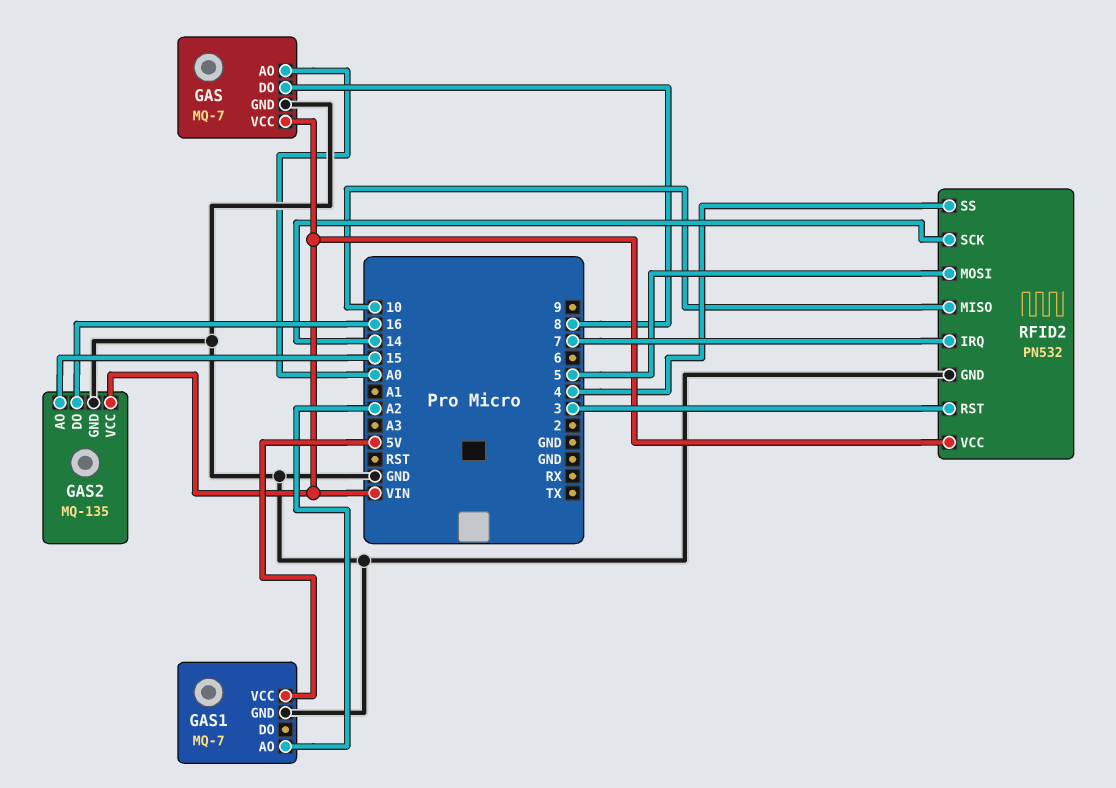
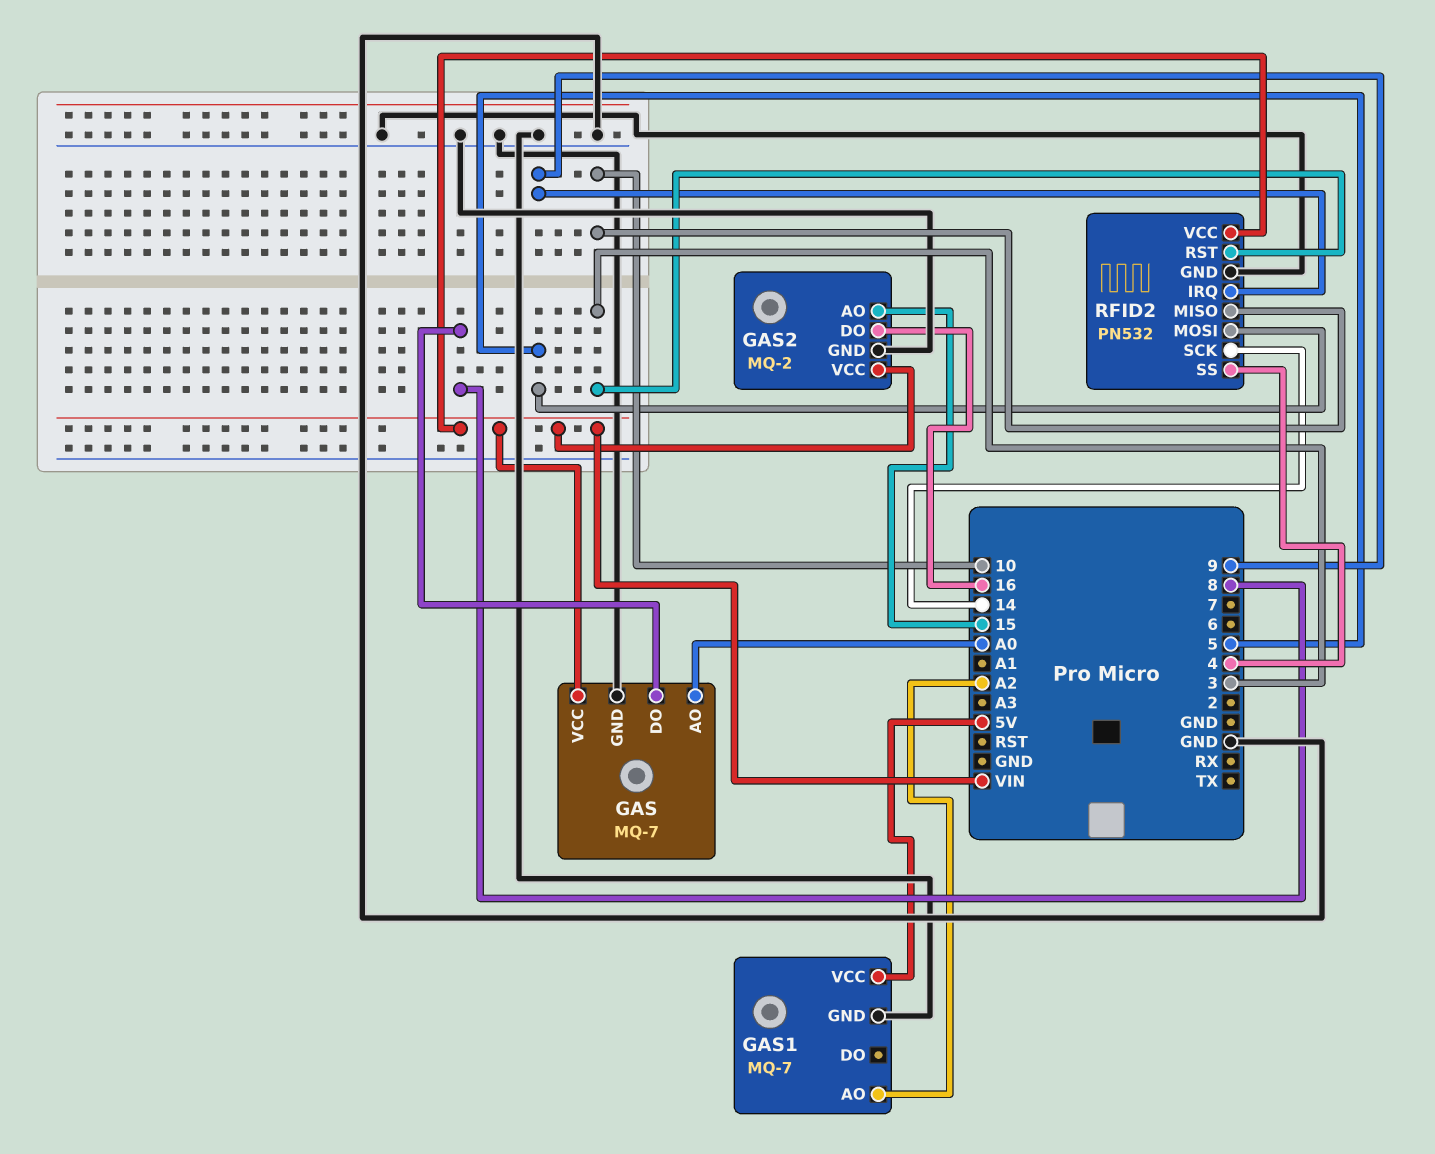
GAS2: MQ-135 -> MQ-2
RFID2 pin IRQ: 7 -> 9

